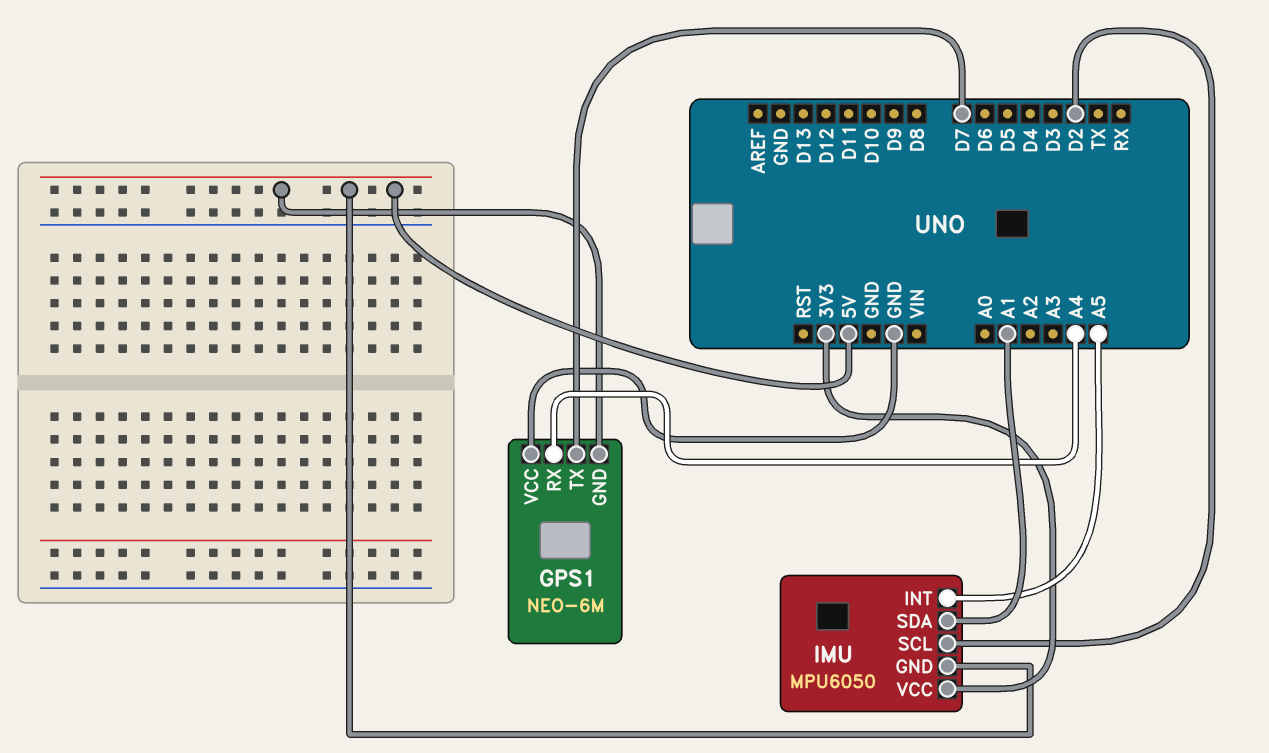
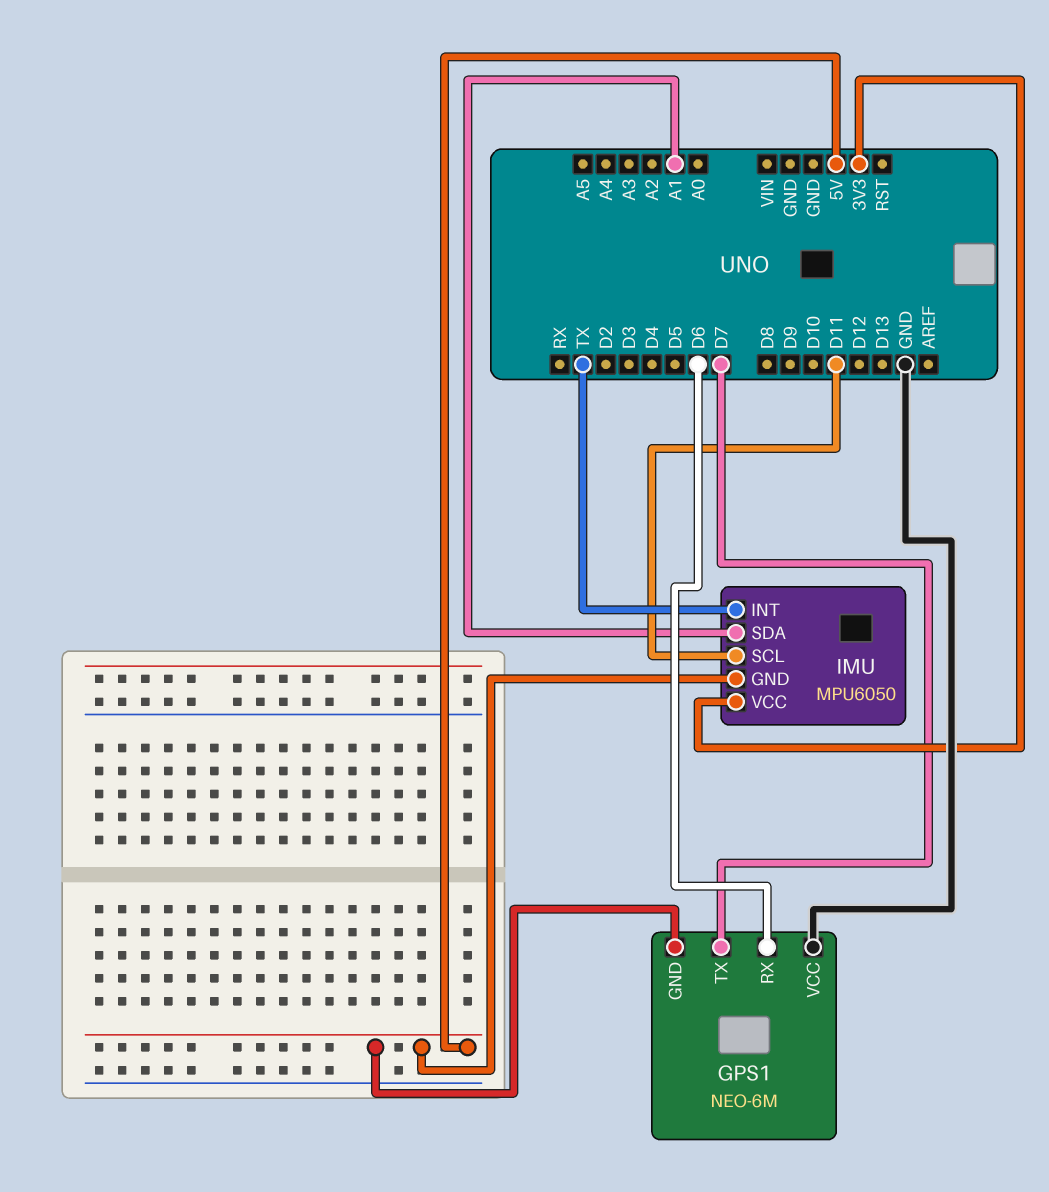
GPS1 pin RX: A4 -> D6
IMU pin INT: A5 -> TX
IMU pin SCL: D2 -> D11

